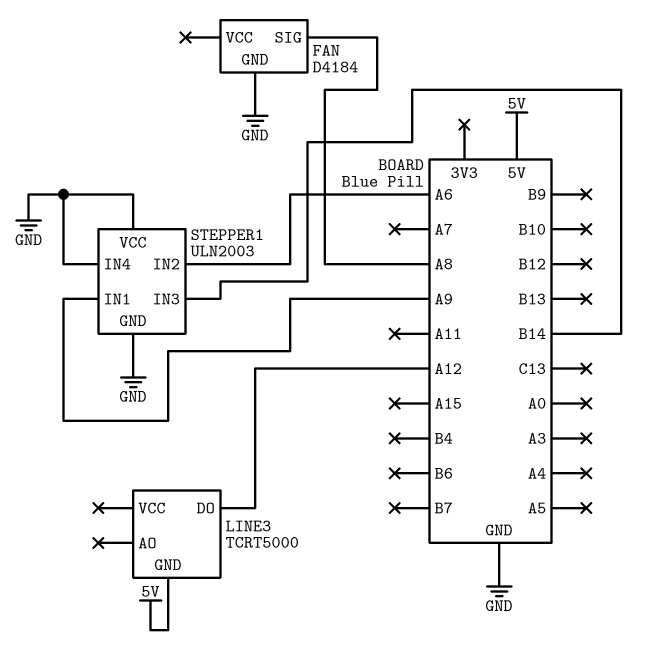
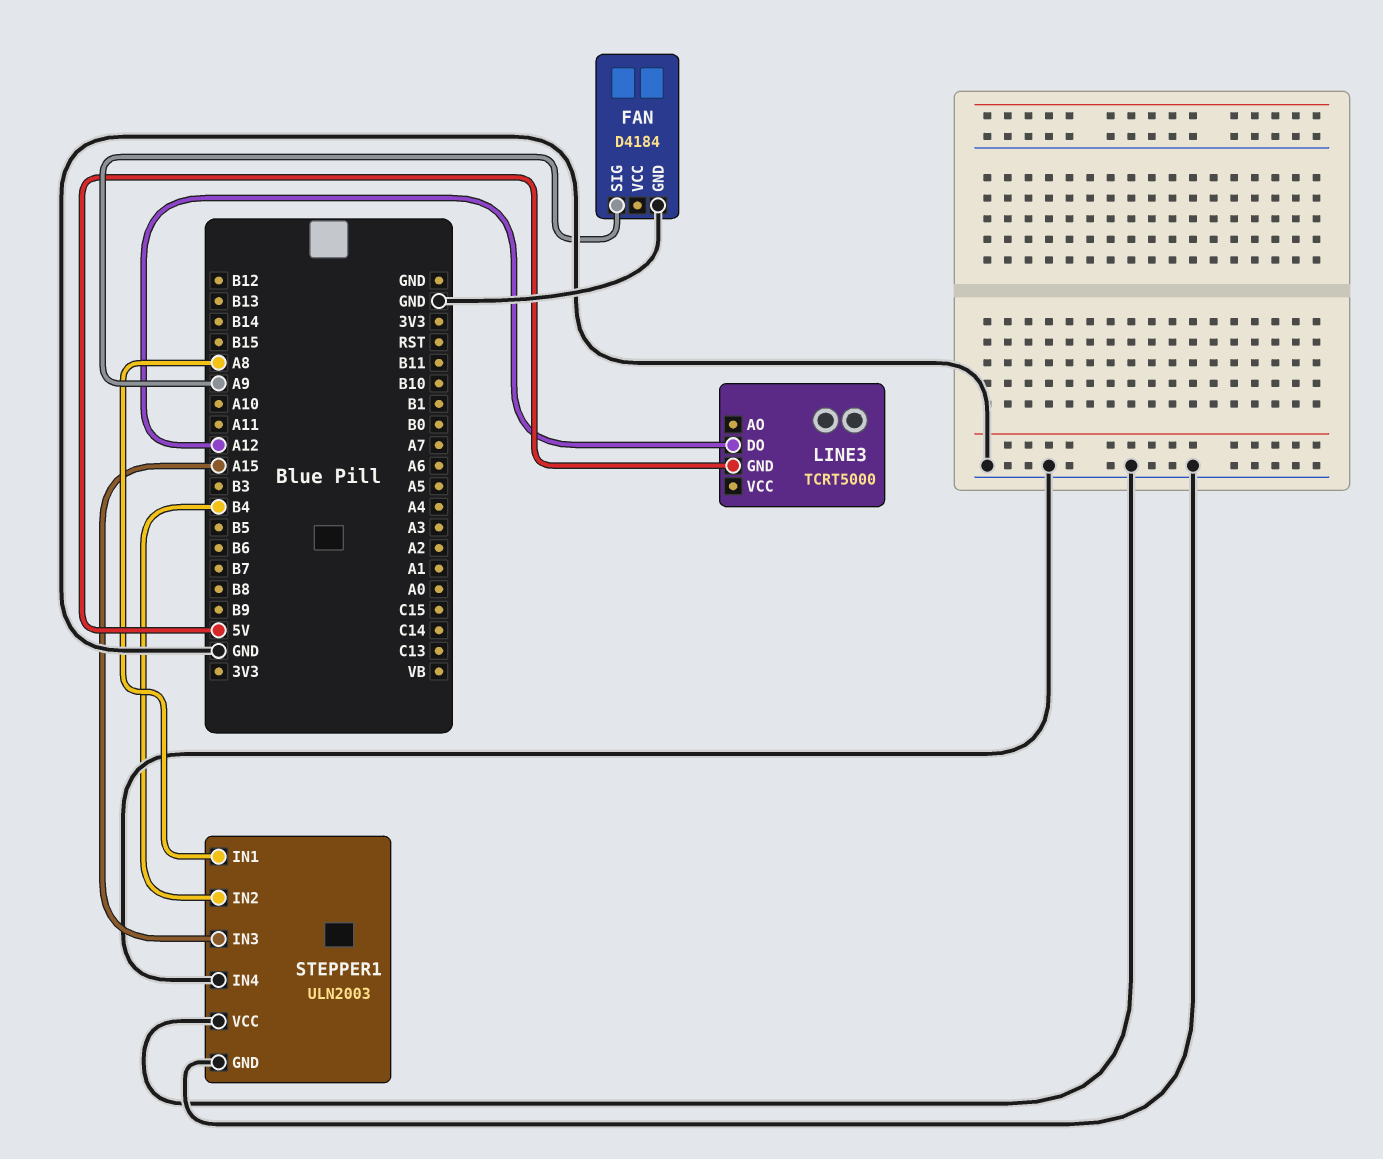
FAN pin SIG: A8 -> A9
STEPPER1 pin IN1: A9 -> A8
STEPPER1 pin IN2: A6 -> B4
STEPPER1 pin IN3: B14 -> A15

